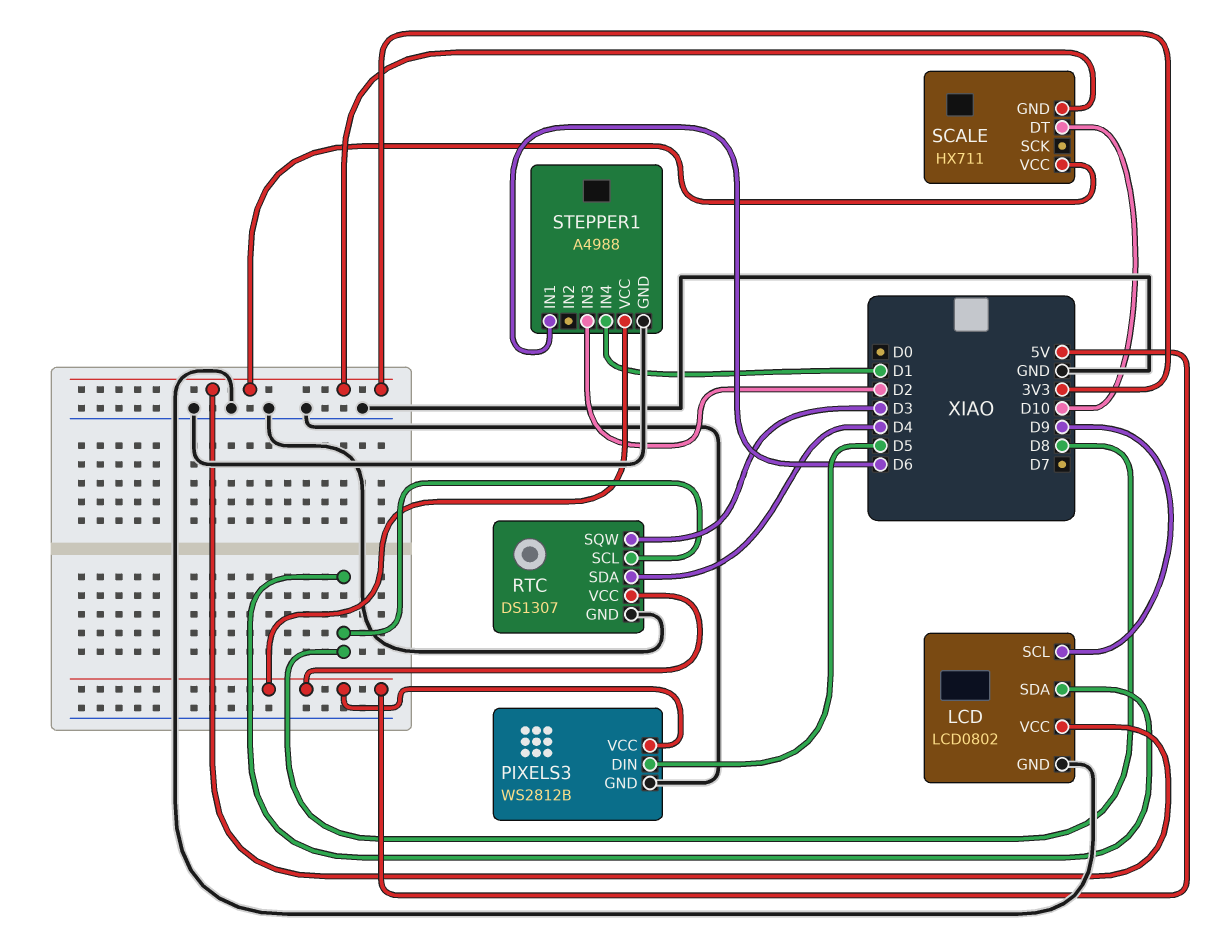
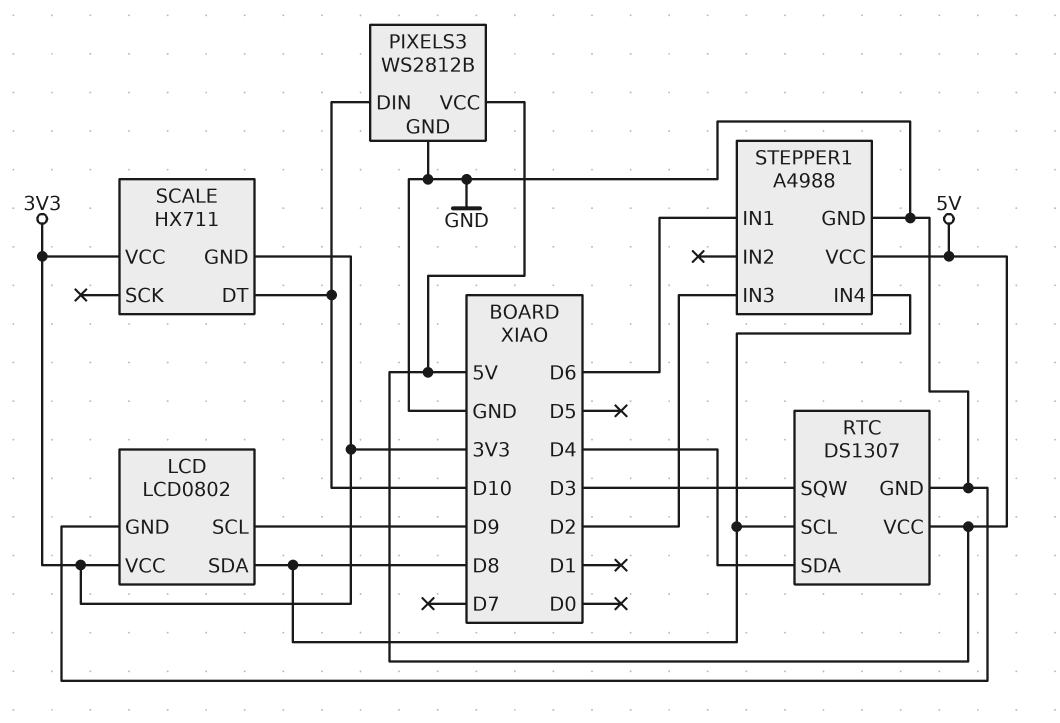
PIXELS3 pin DIN: D5 -> D10
STEPPER1 pin IN4: D1 -> D8

